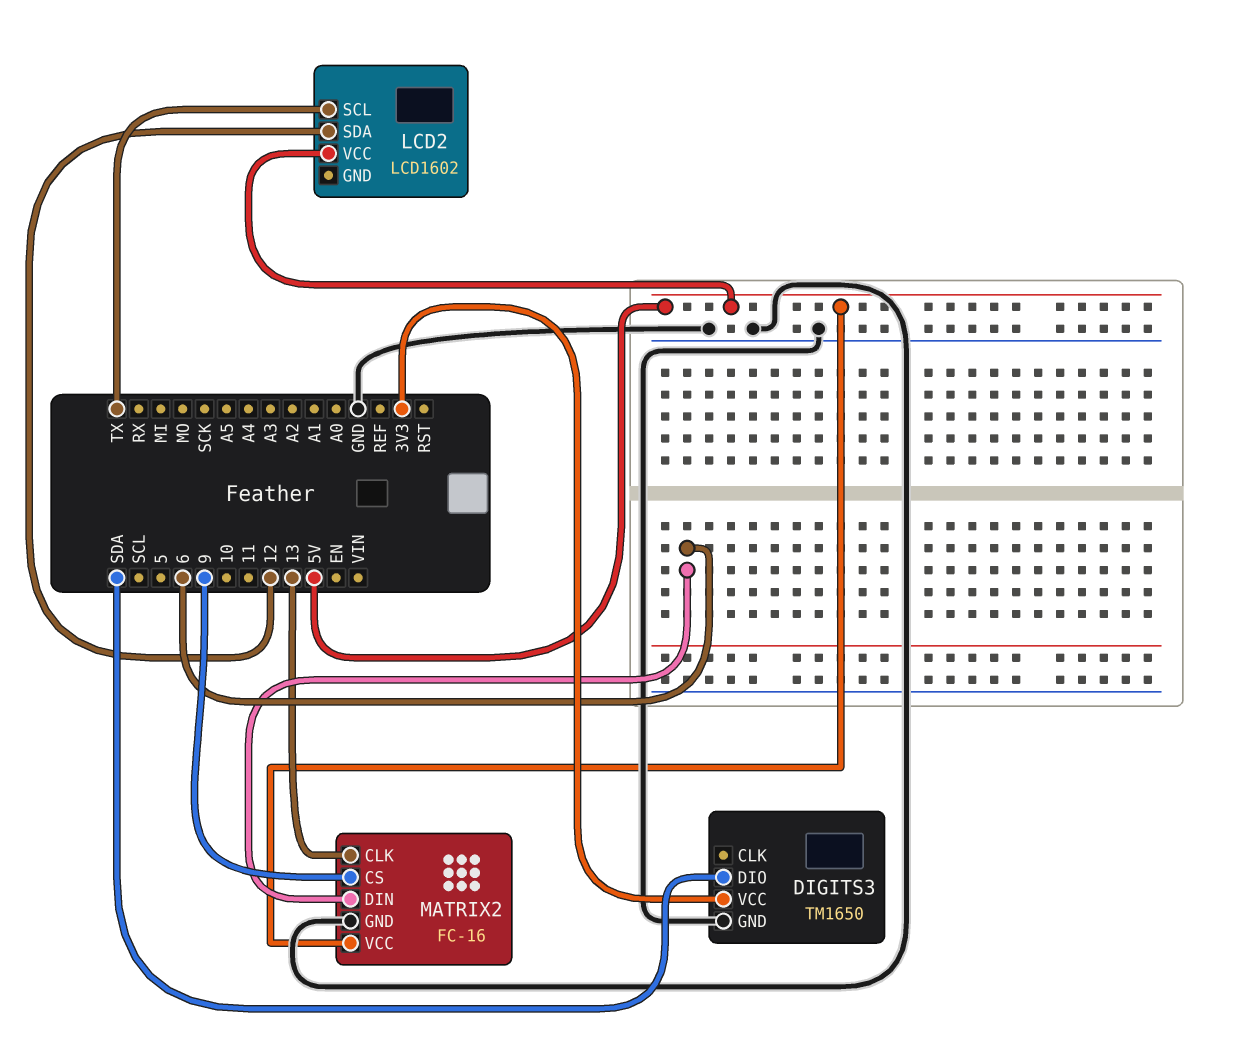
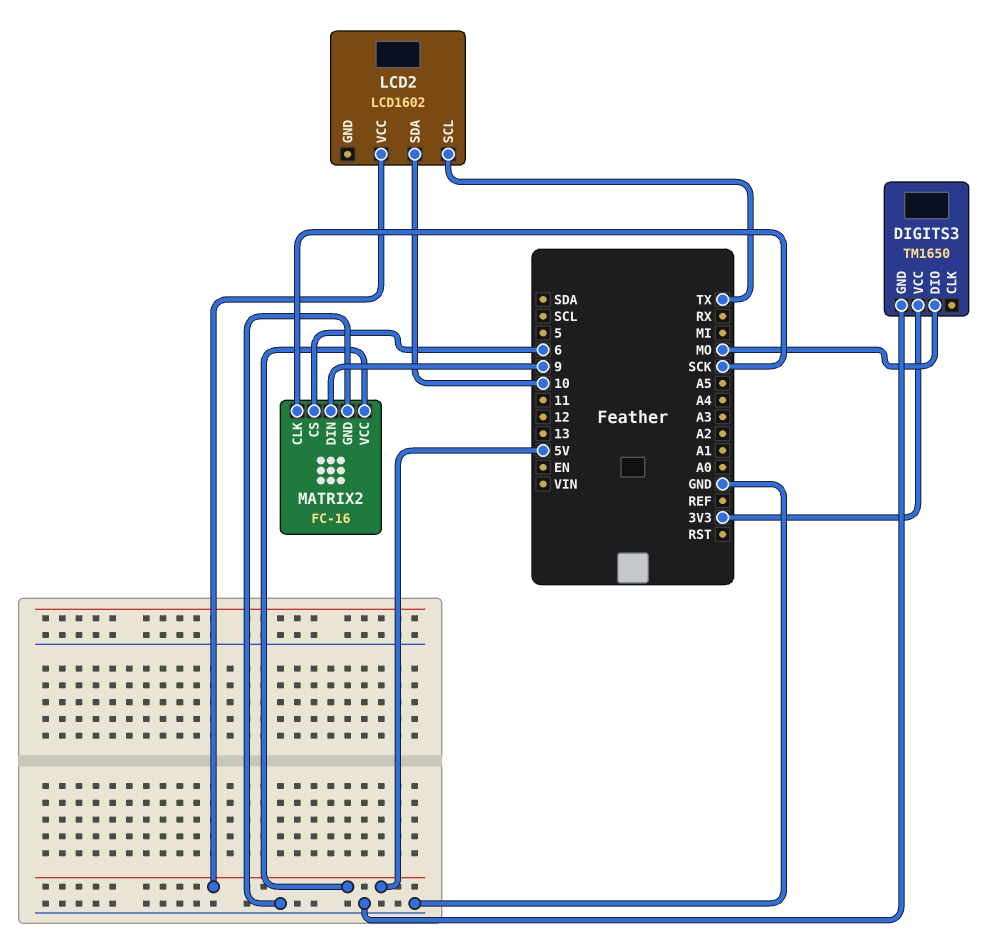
DIGITS3 pin DIO: SDA -> MO
LCD2 pin SDA: 12 -> 10
MATRIX2 pin CLK: 13 -> SCK
MATRIX2 pin CS: 9 -> 6
MATRIX2 pin DIN: 6 -> 9

